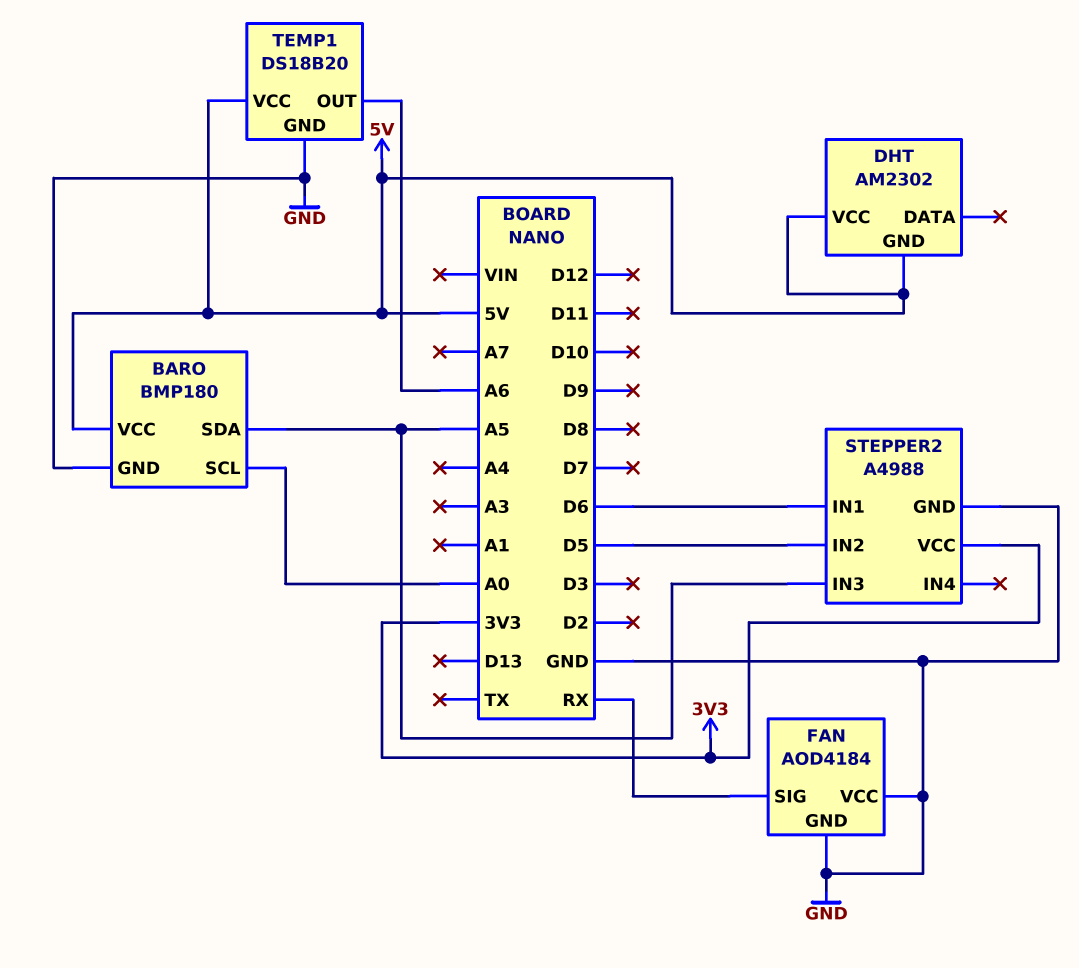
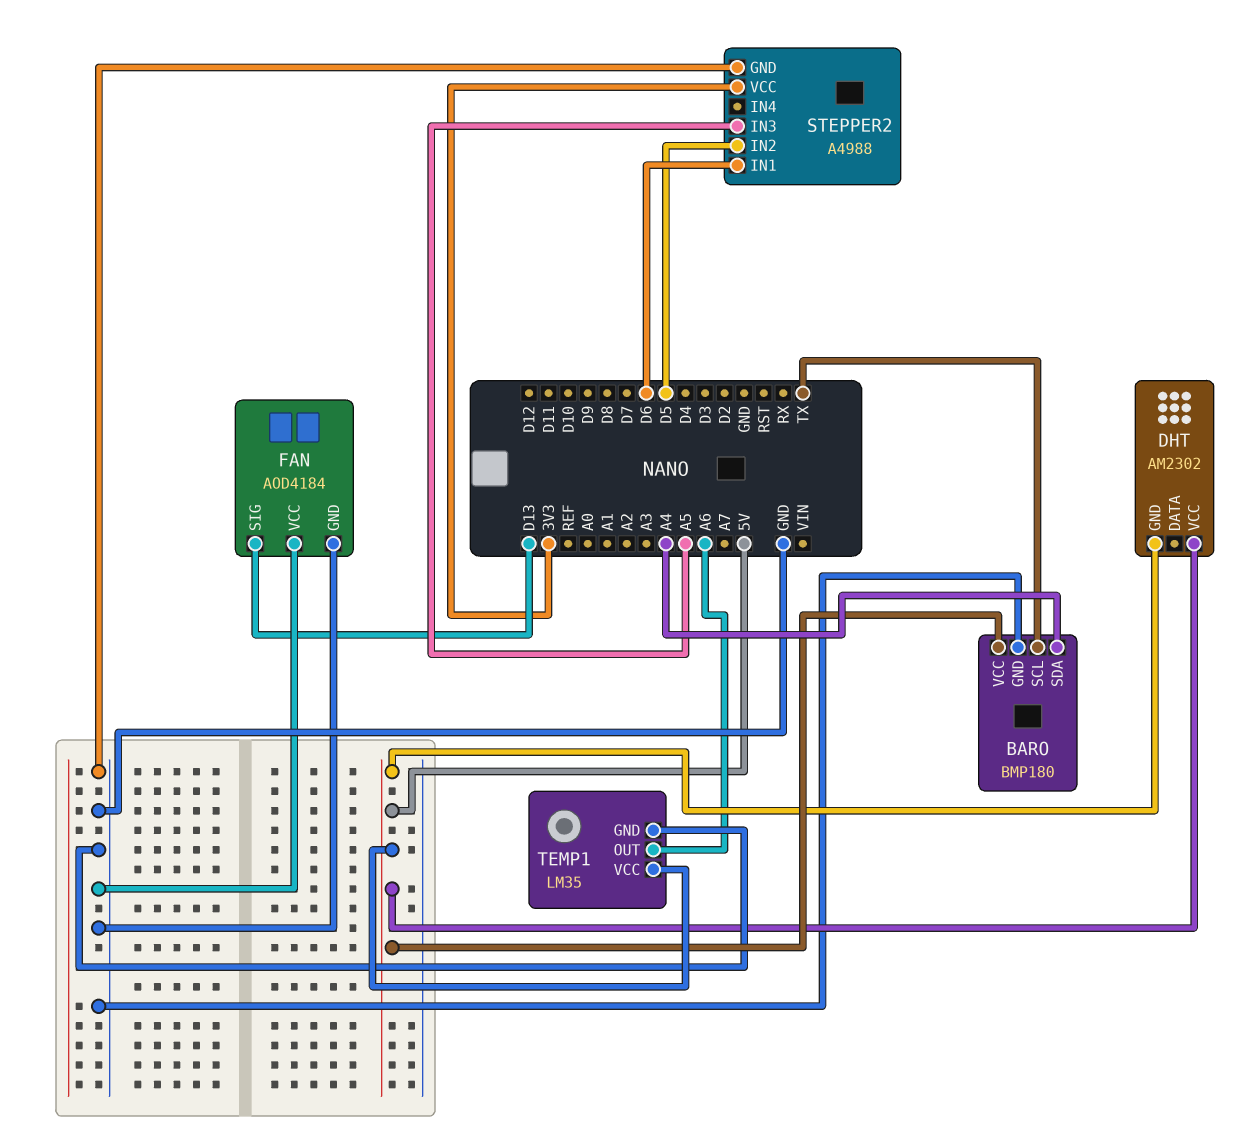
BARO pin SCL: A0 -> TX
BARO pin SDA: A5 -> A4
FAN pin SIG: RX -> D13
TEMP1: DS18B20 -> LM35

